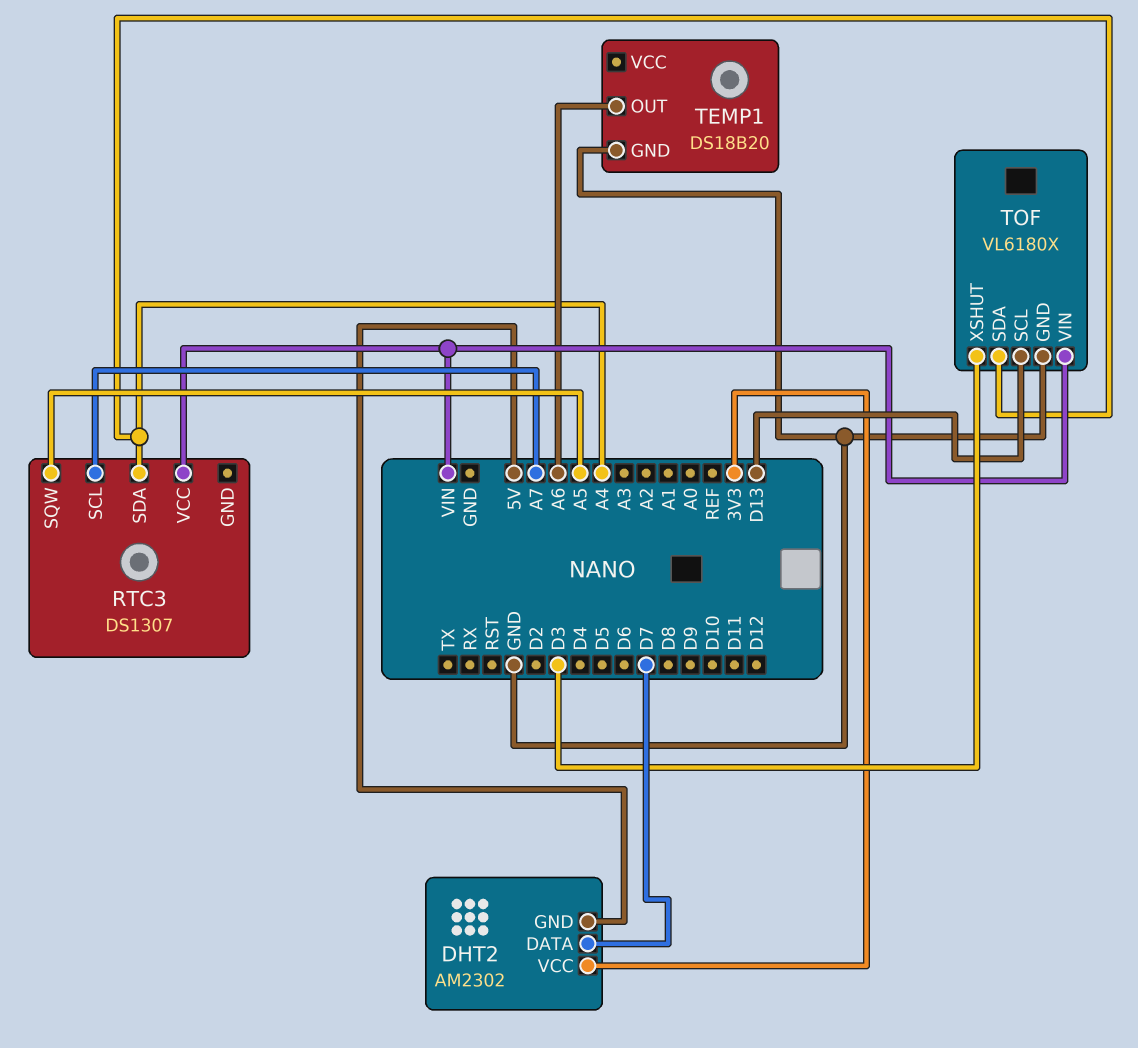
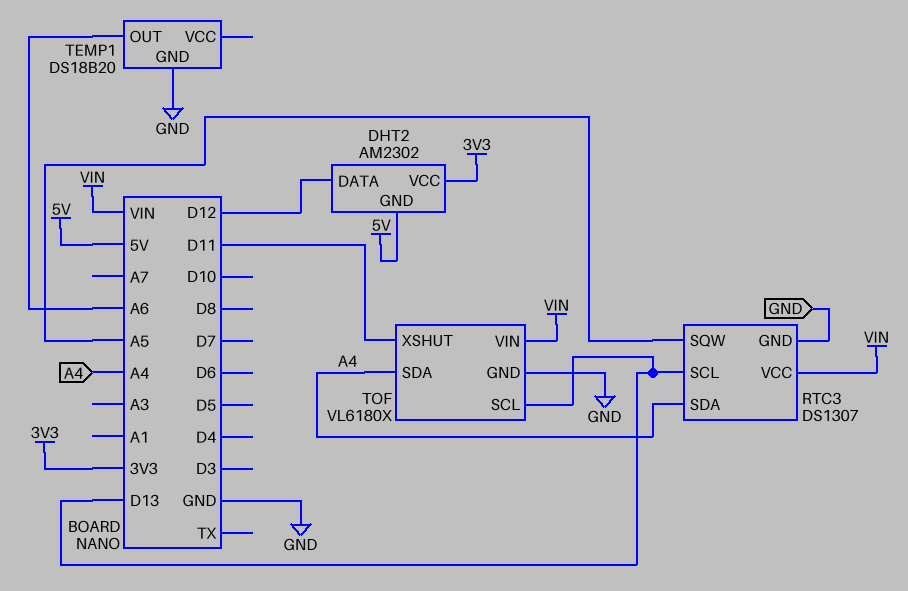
DHT2 pin DATA: D7 -> D12
RTC3 pin GND: none -> GND
RTC3 pin SCL: A7 -> D13
TOF pin XSHUT: D3 -> D11

